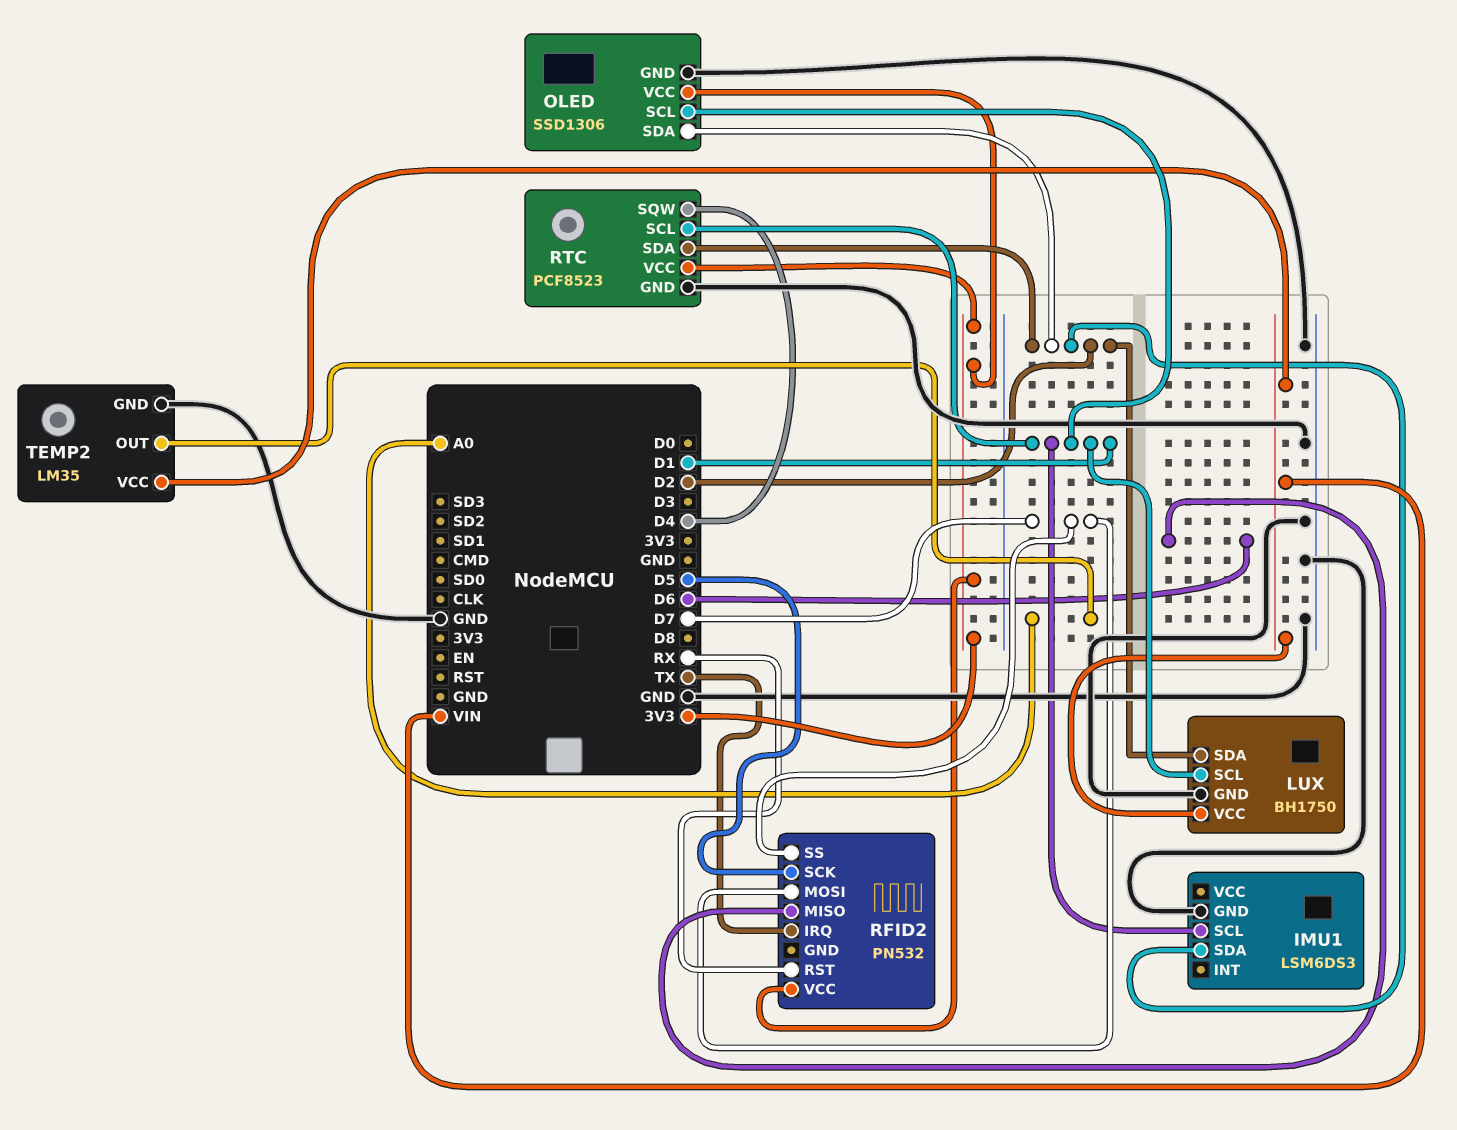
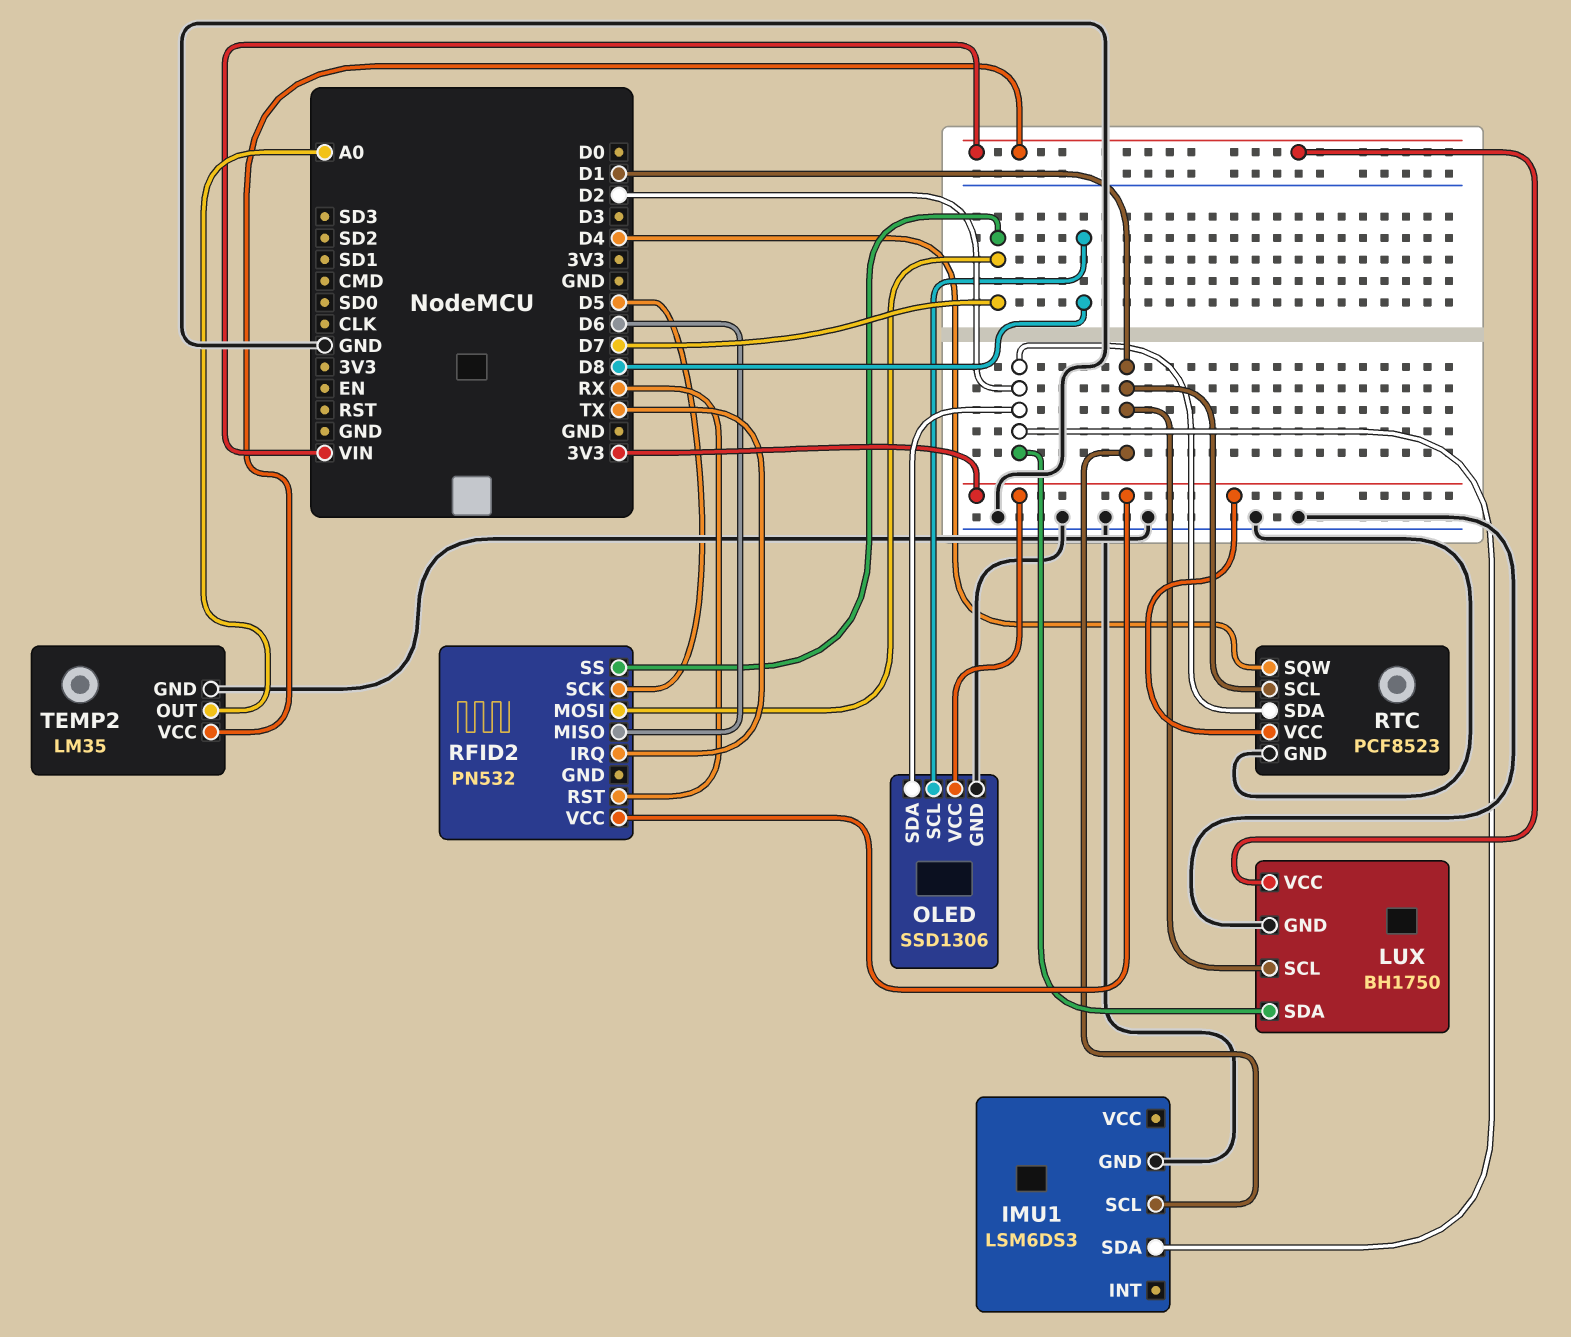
OLED pin SCL: D1 -> D8

